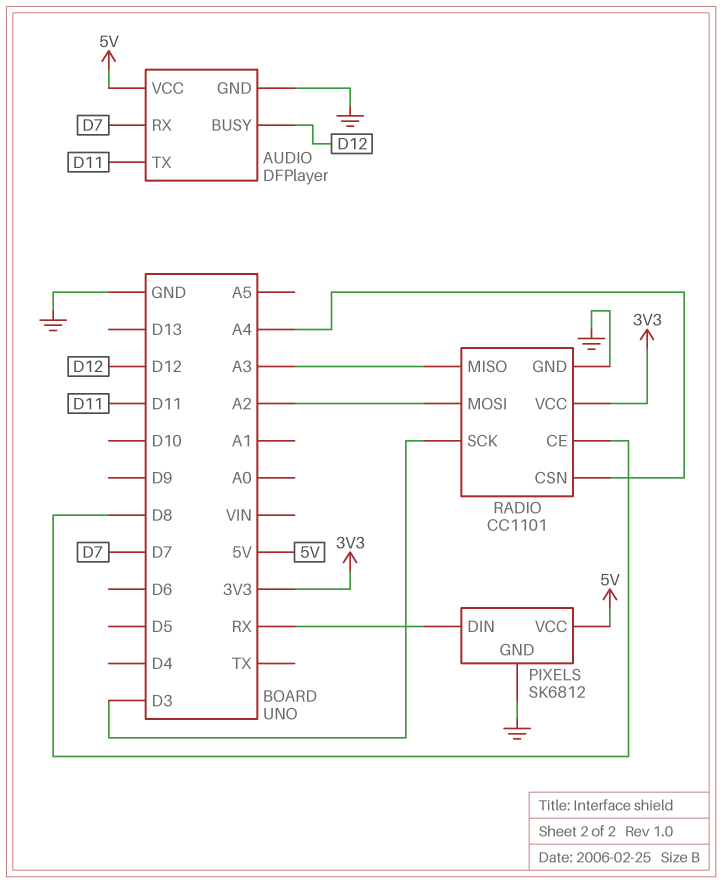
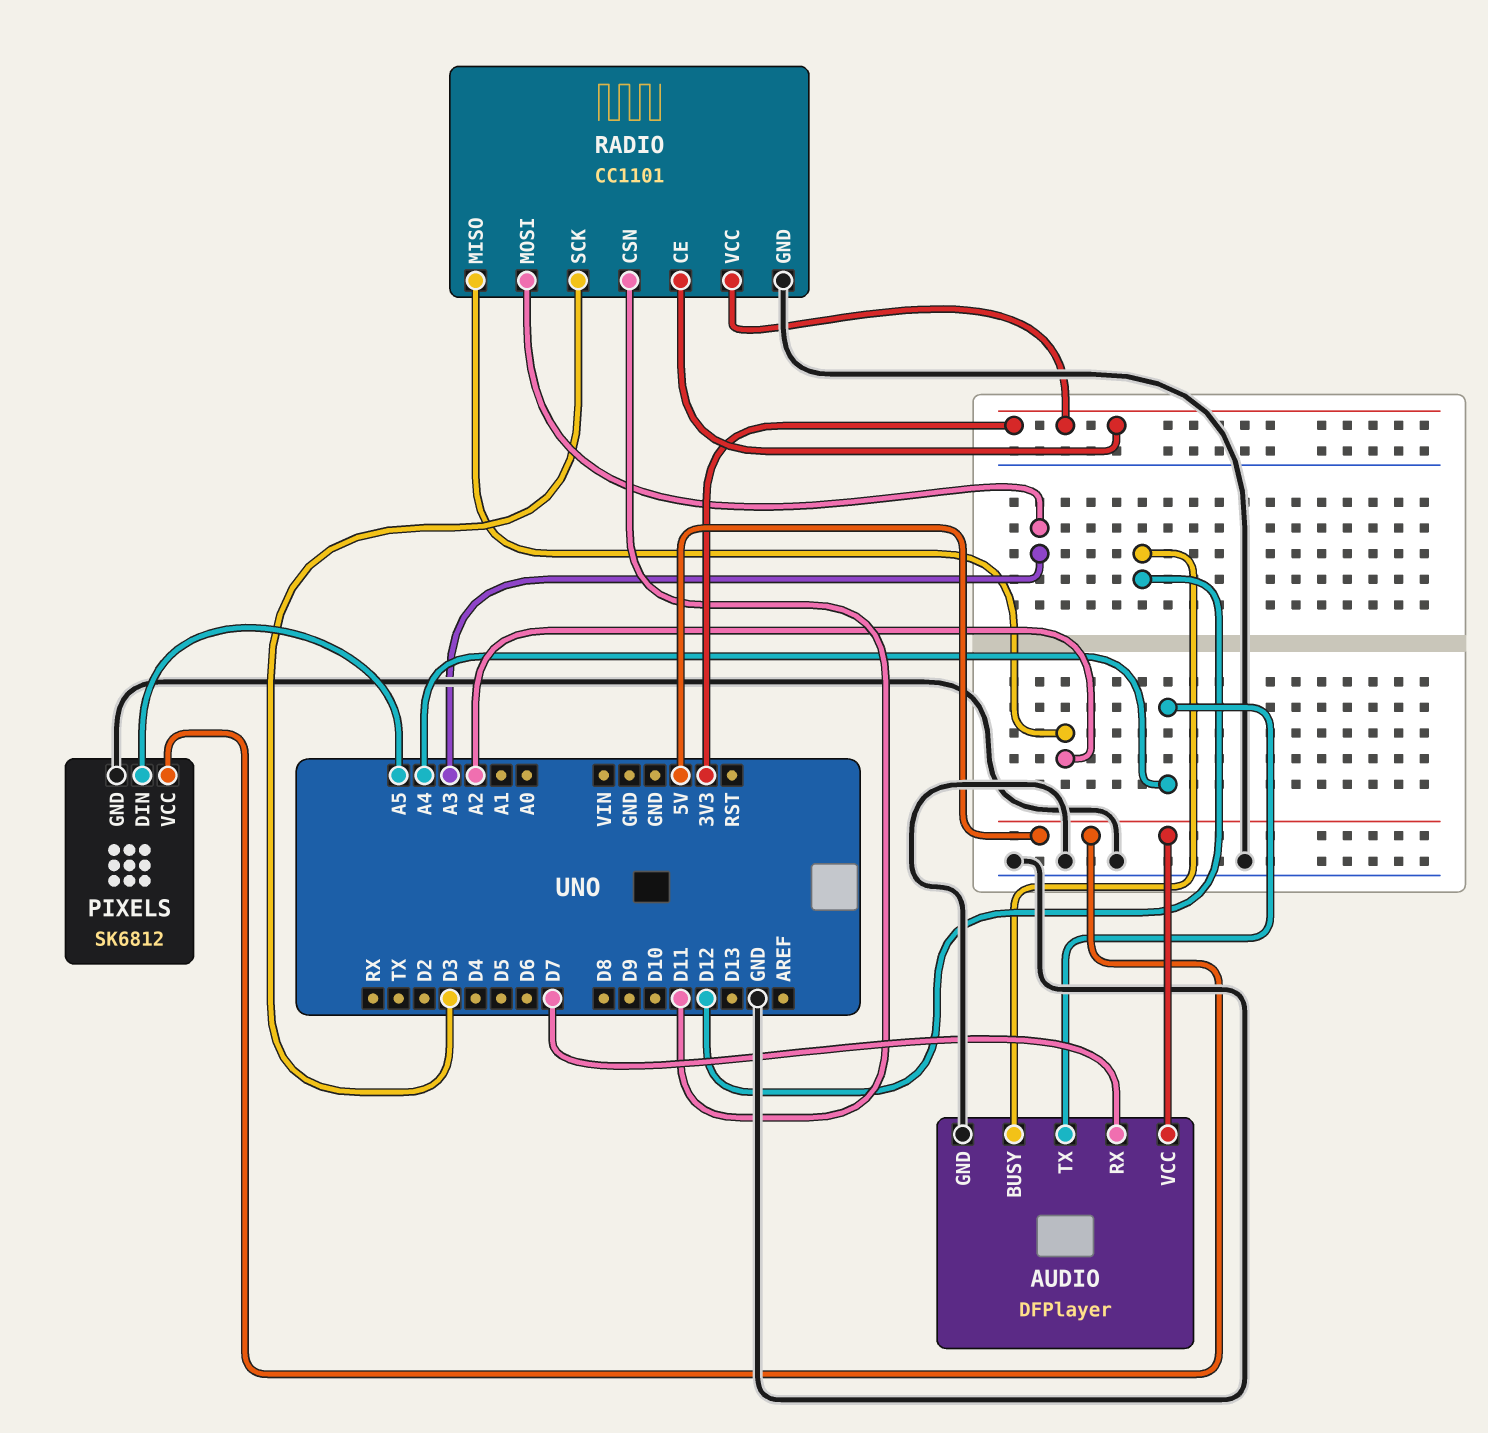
AUDIO pin TX: D11 -> A4
PIXELS pin DIN: RX -> A5
RADIO pin CE: D8 -> 3V3
RADIO pin CSN: A4 -> D11
RADIO pin MISO: A3 -> A2
RADIO pin MOSI: A2 -> A3

